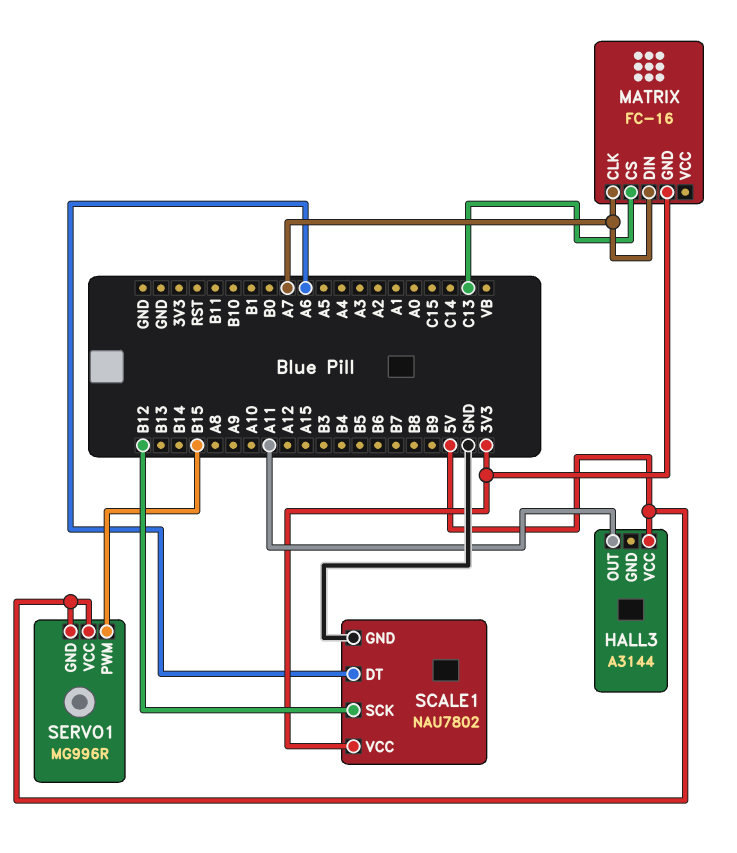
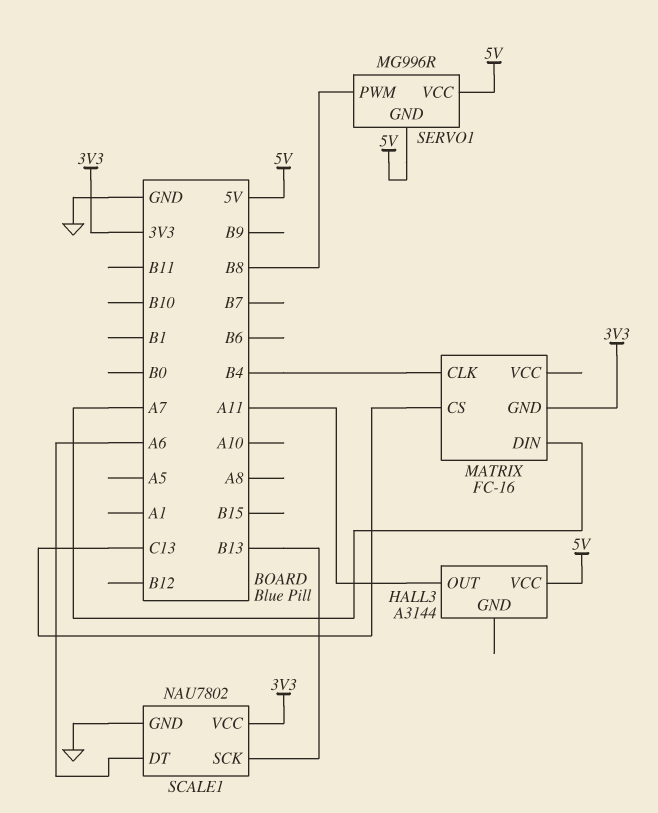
MATRIX pin CLK: A7 -> B4
SCALE1 pin SCK: B12 -> B13
SERVO1 pin PWM: B15 -> B8

